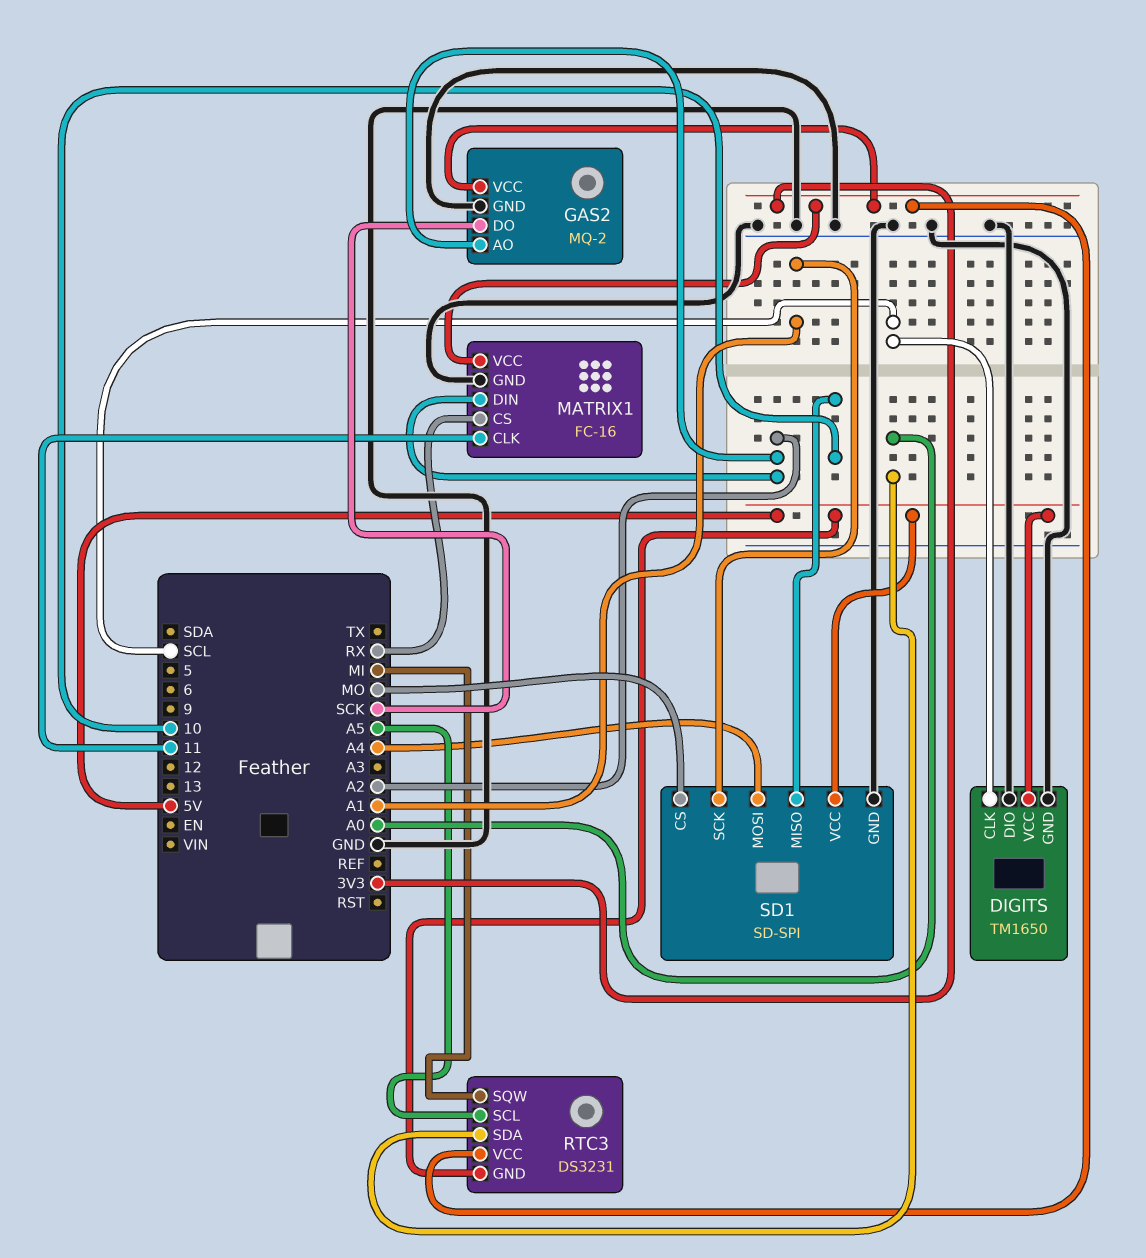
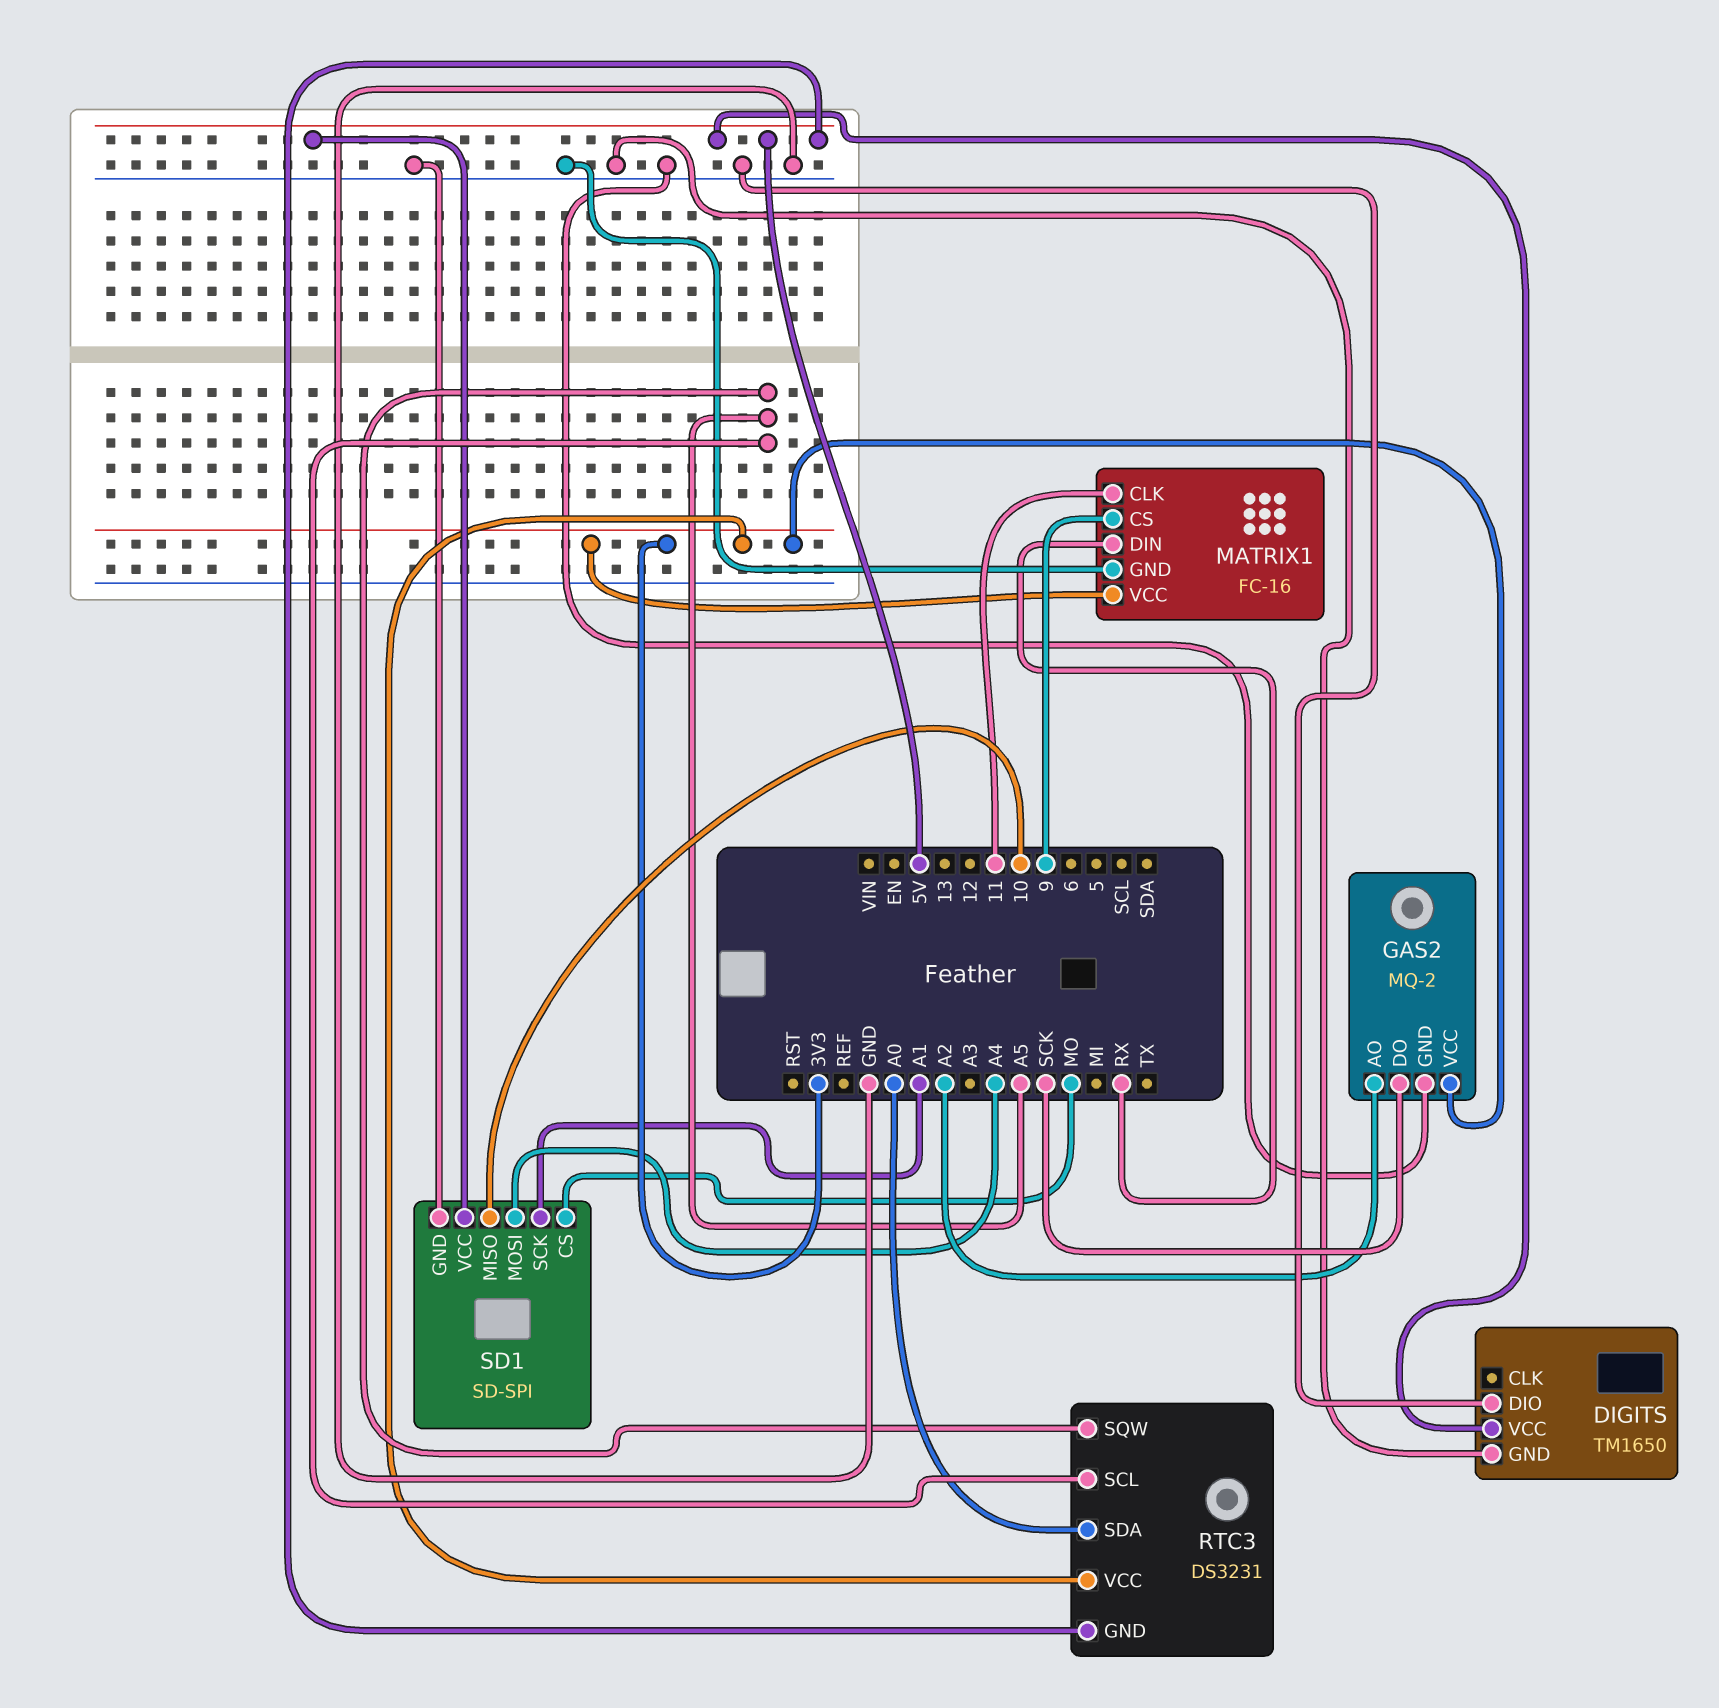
DIGITS pin CLK: SCL -> none
MATRIX1 pin CS: RX -> 9
MATRIX1 pin DIN: A2 -> RX
RTC3 pin SQW: MI -> A5

